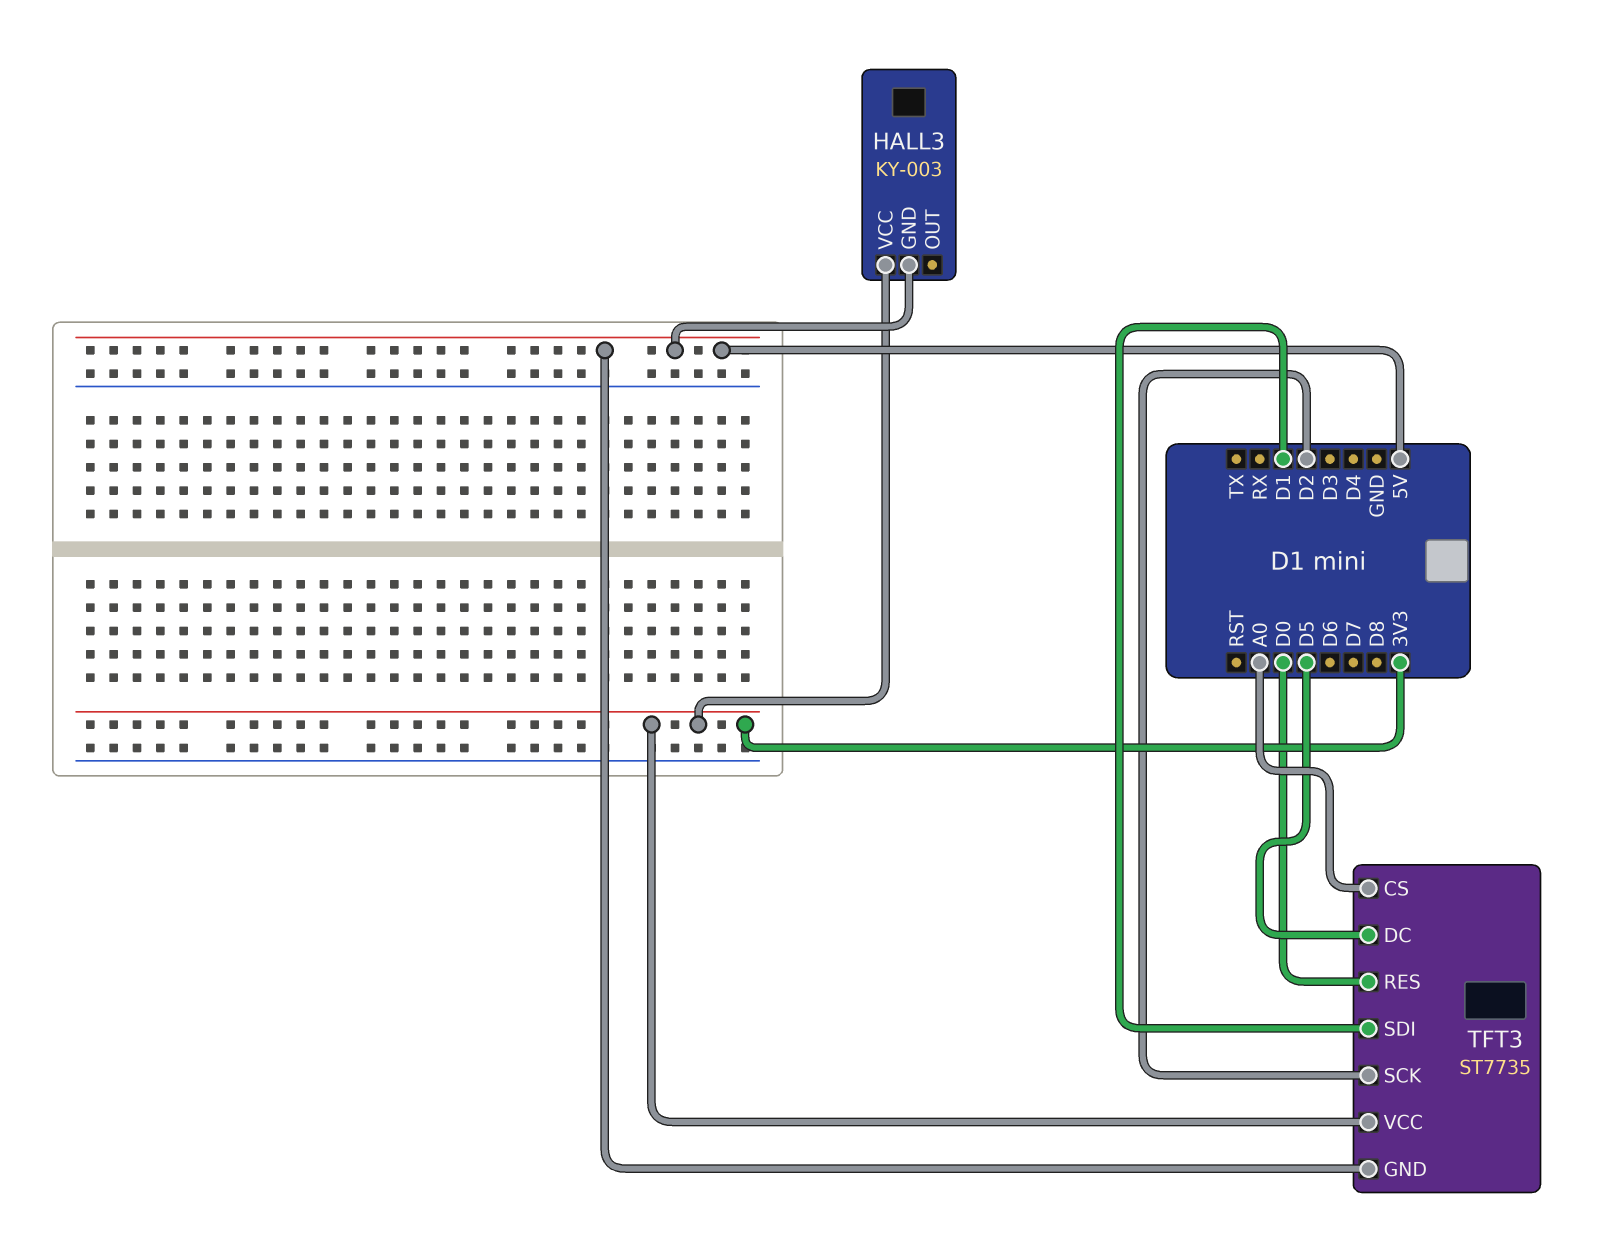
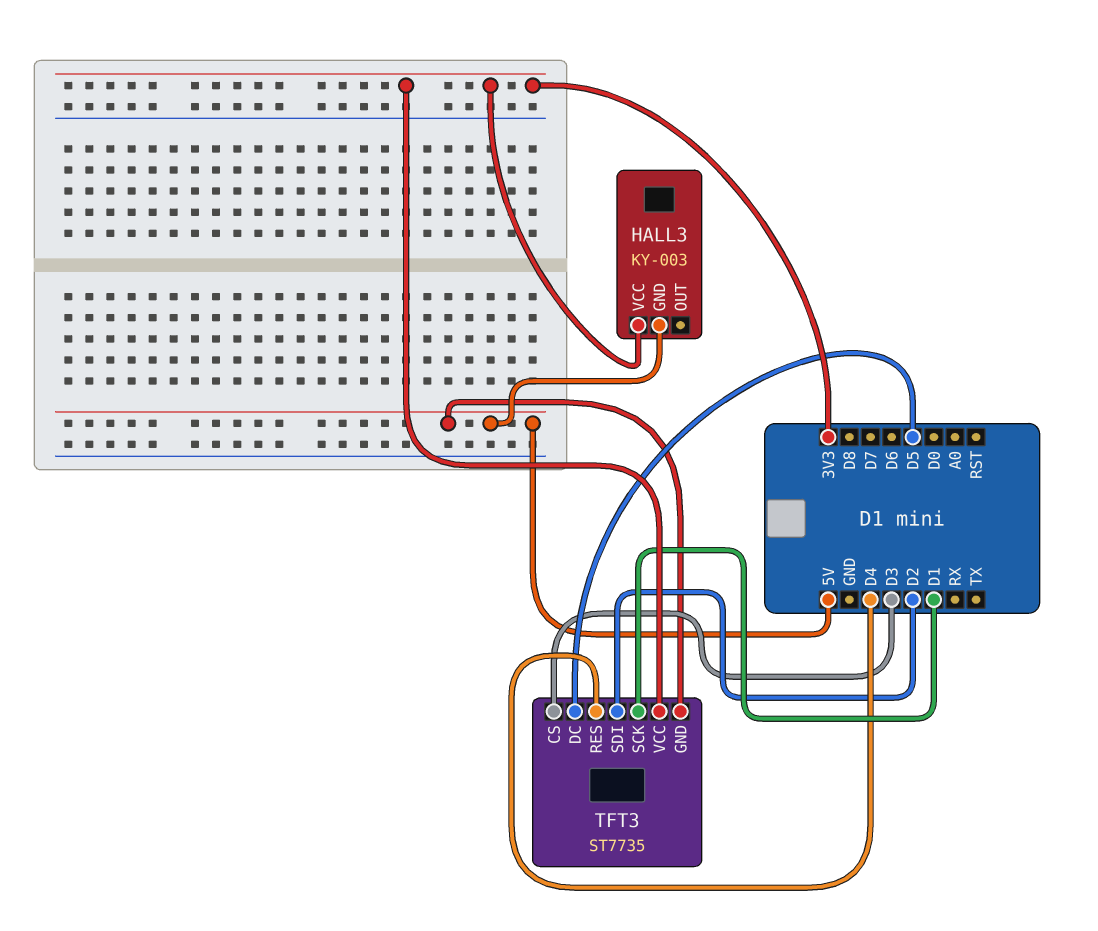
TFT3 pin CS: A0 -> D3
TFT3 pin RES: D0 -> D4
TFT3 pin SCK: D2 -> D1
TFT3 pin SDI: D1 -> D2

